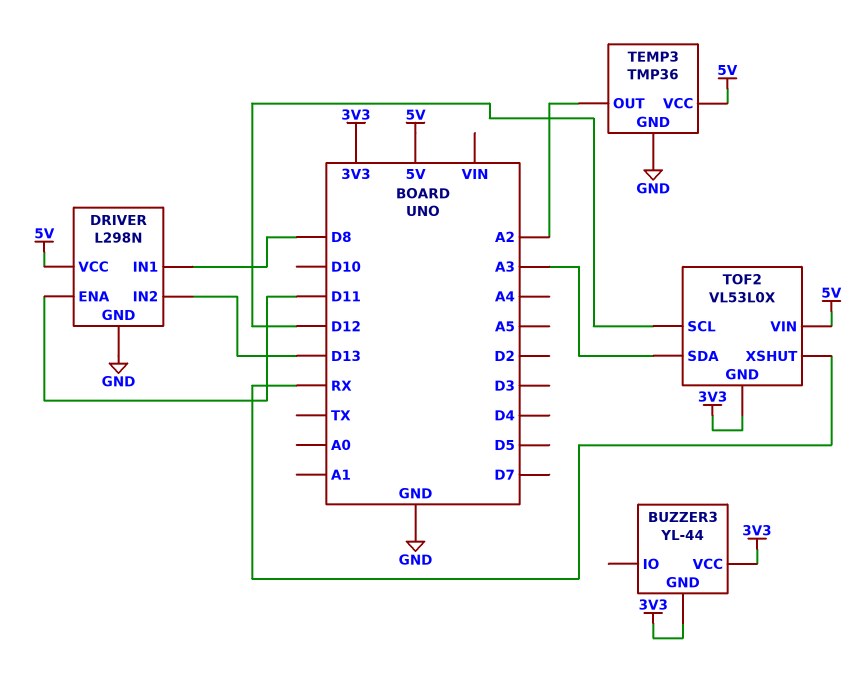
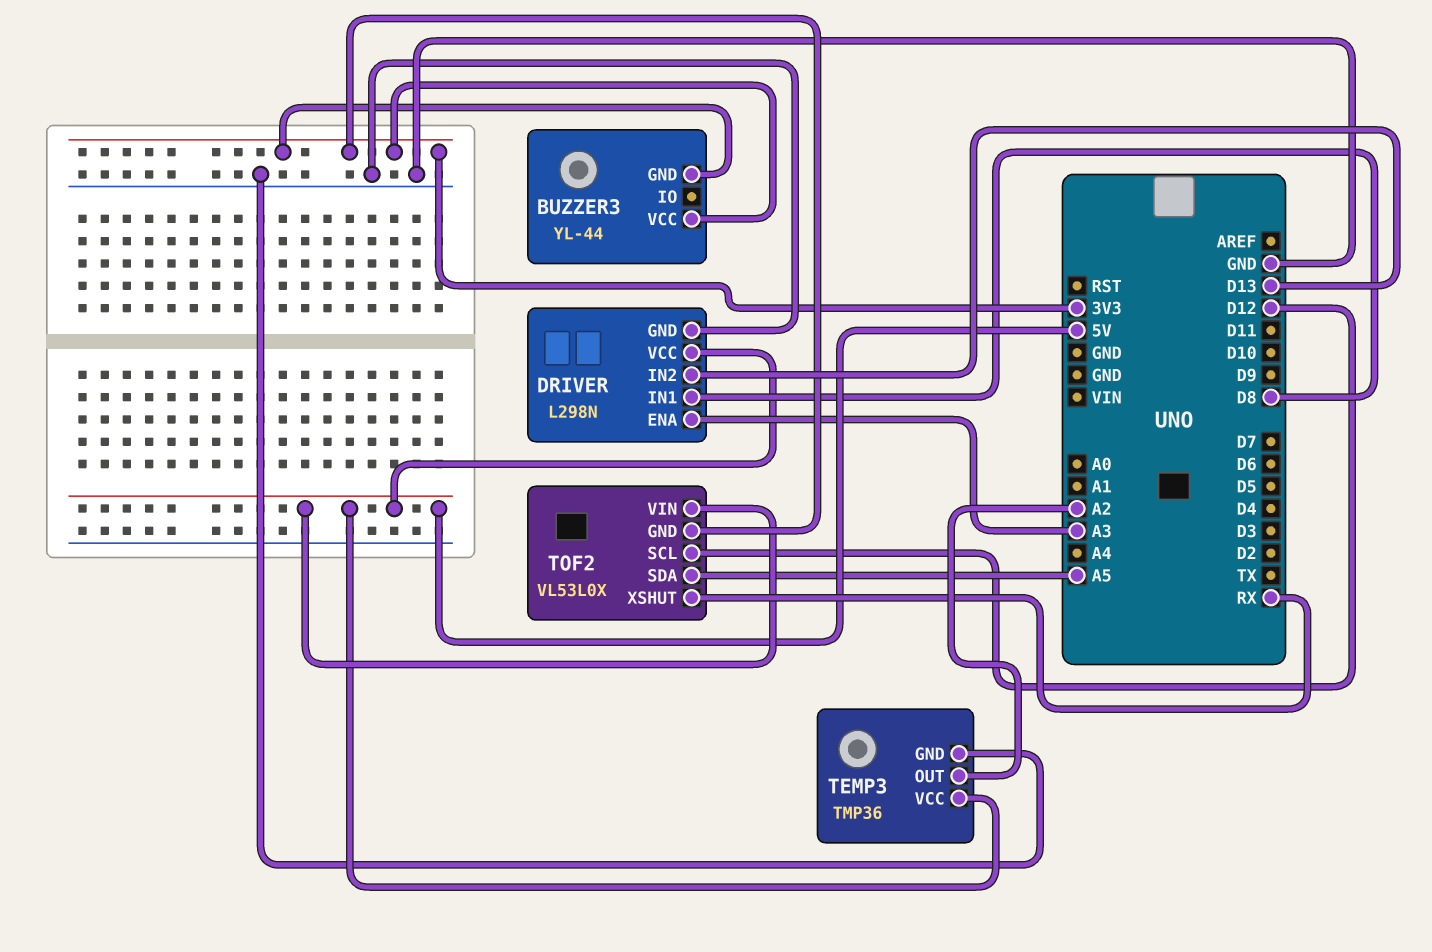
DRIVER pin ENA: D11 -> A3
TOF2 pin SDA: A3 -> A5

